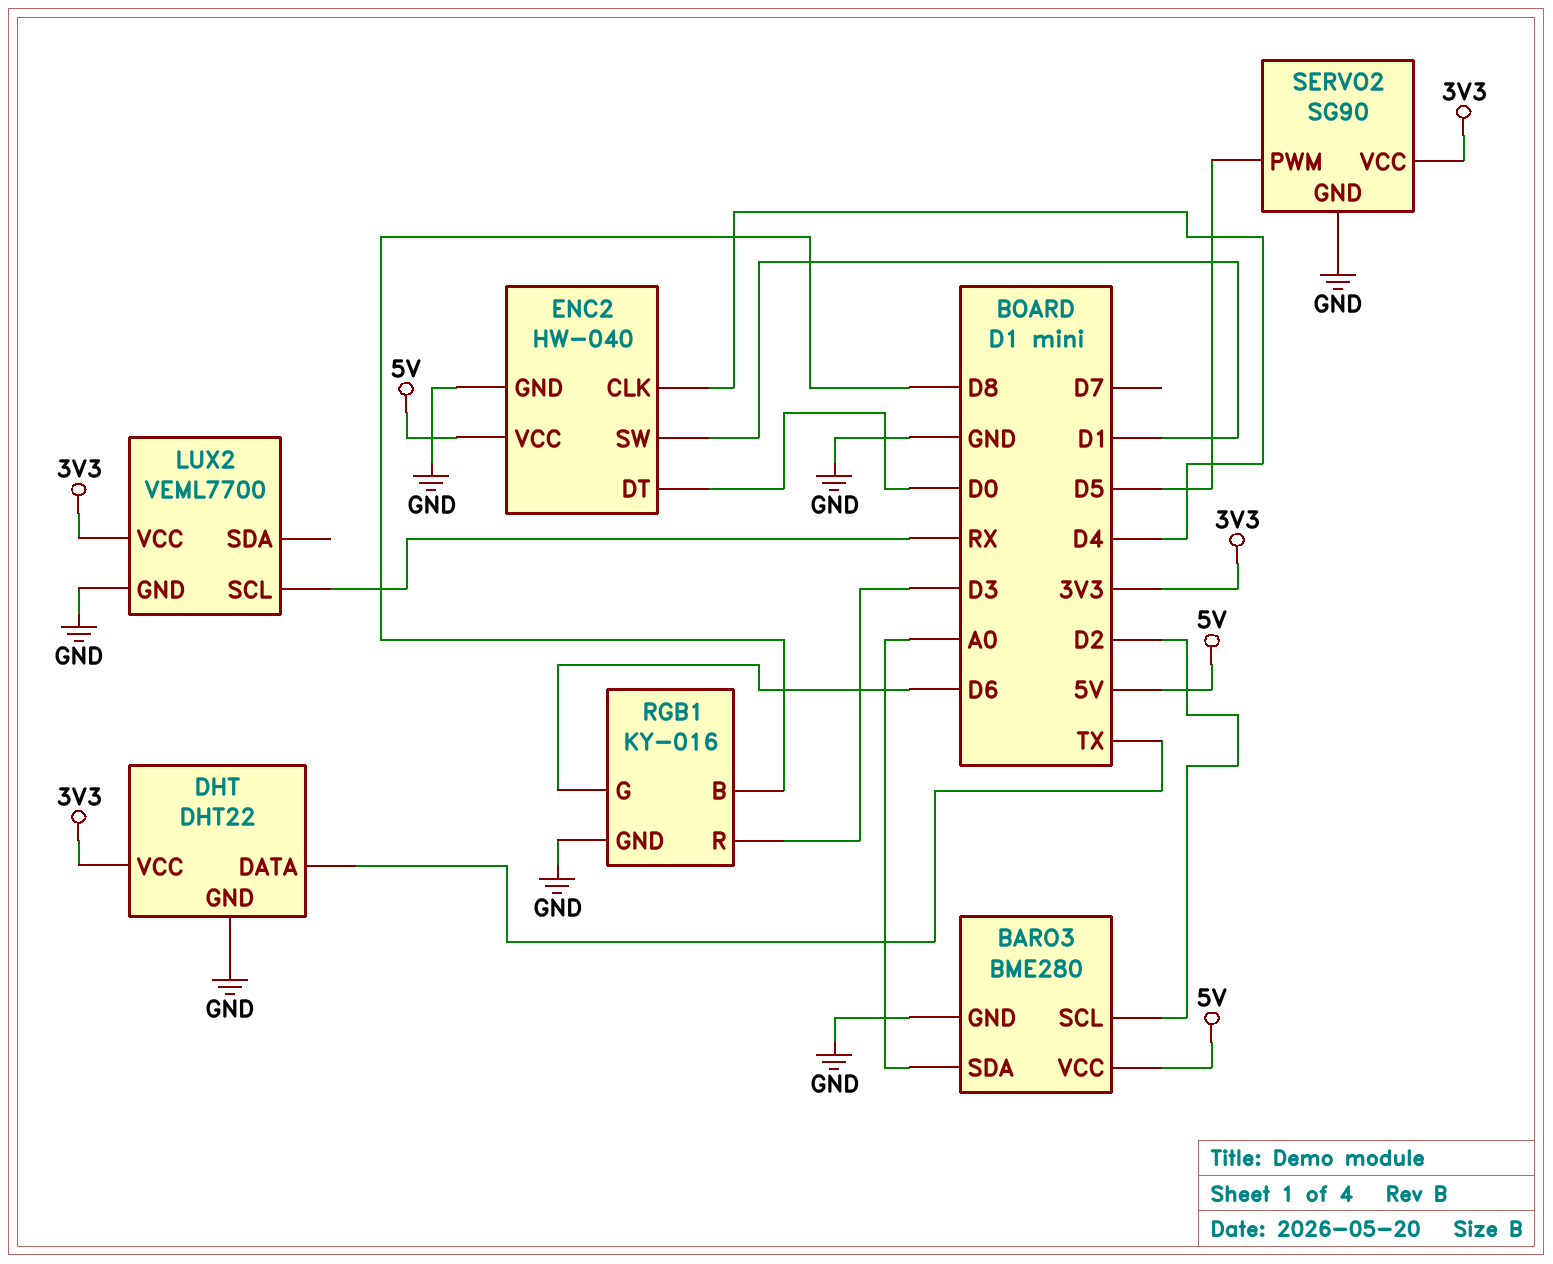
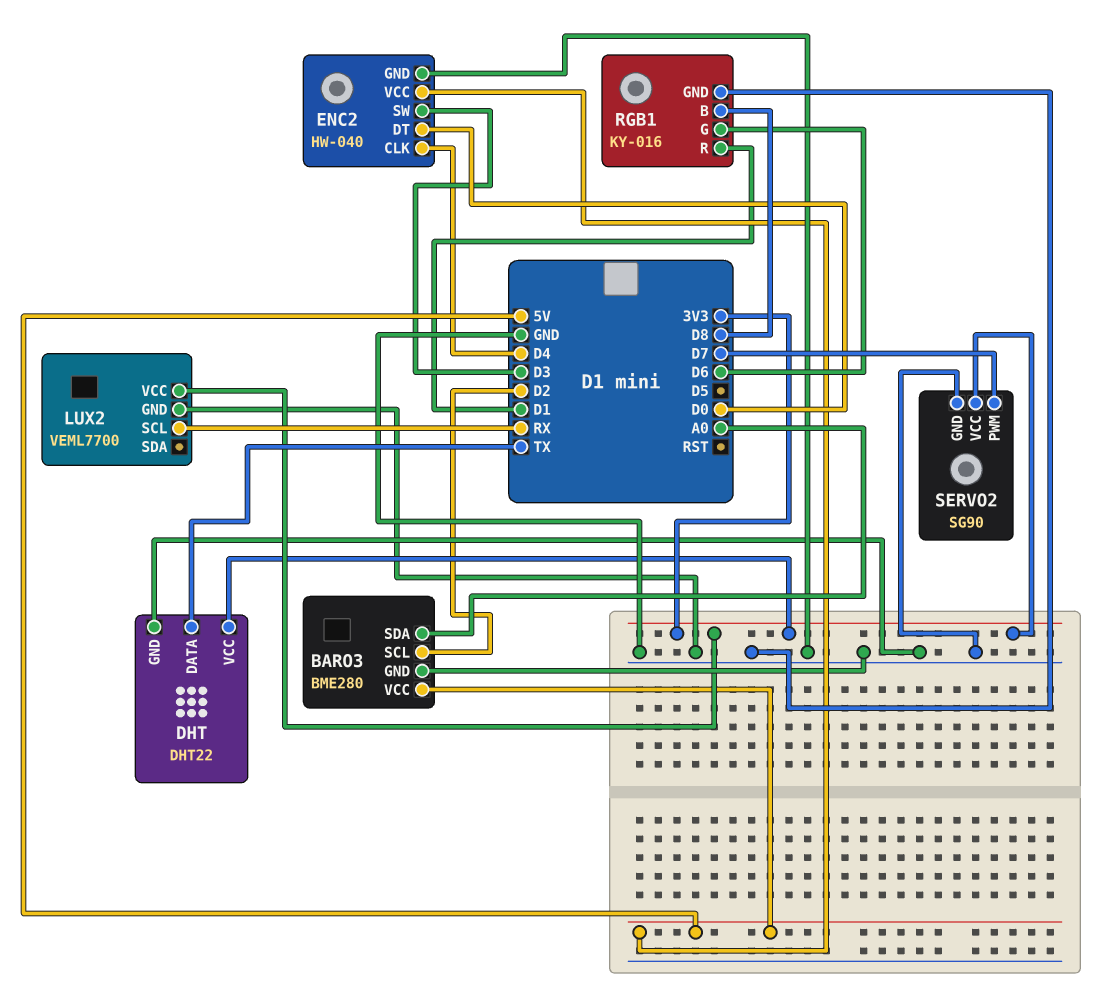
ENC2 pin SW: D1 -> D3
RGB1 pin R: D3 -> D1
SERVO2 pin PWM: D5 -> D7

